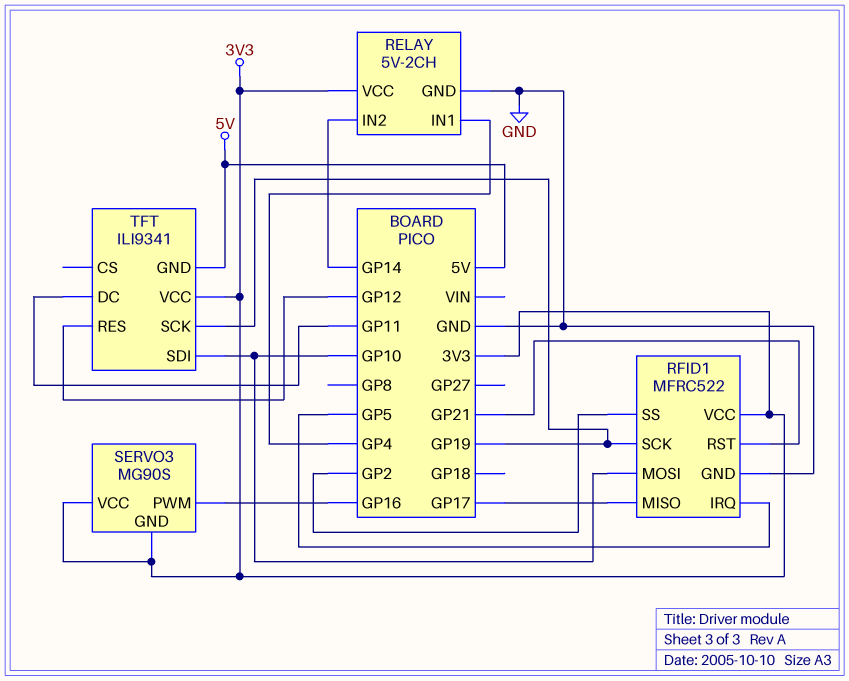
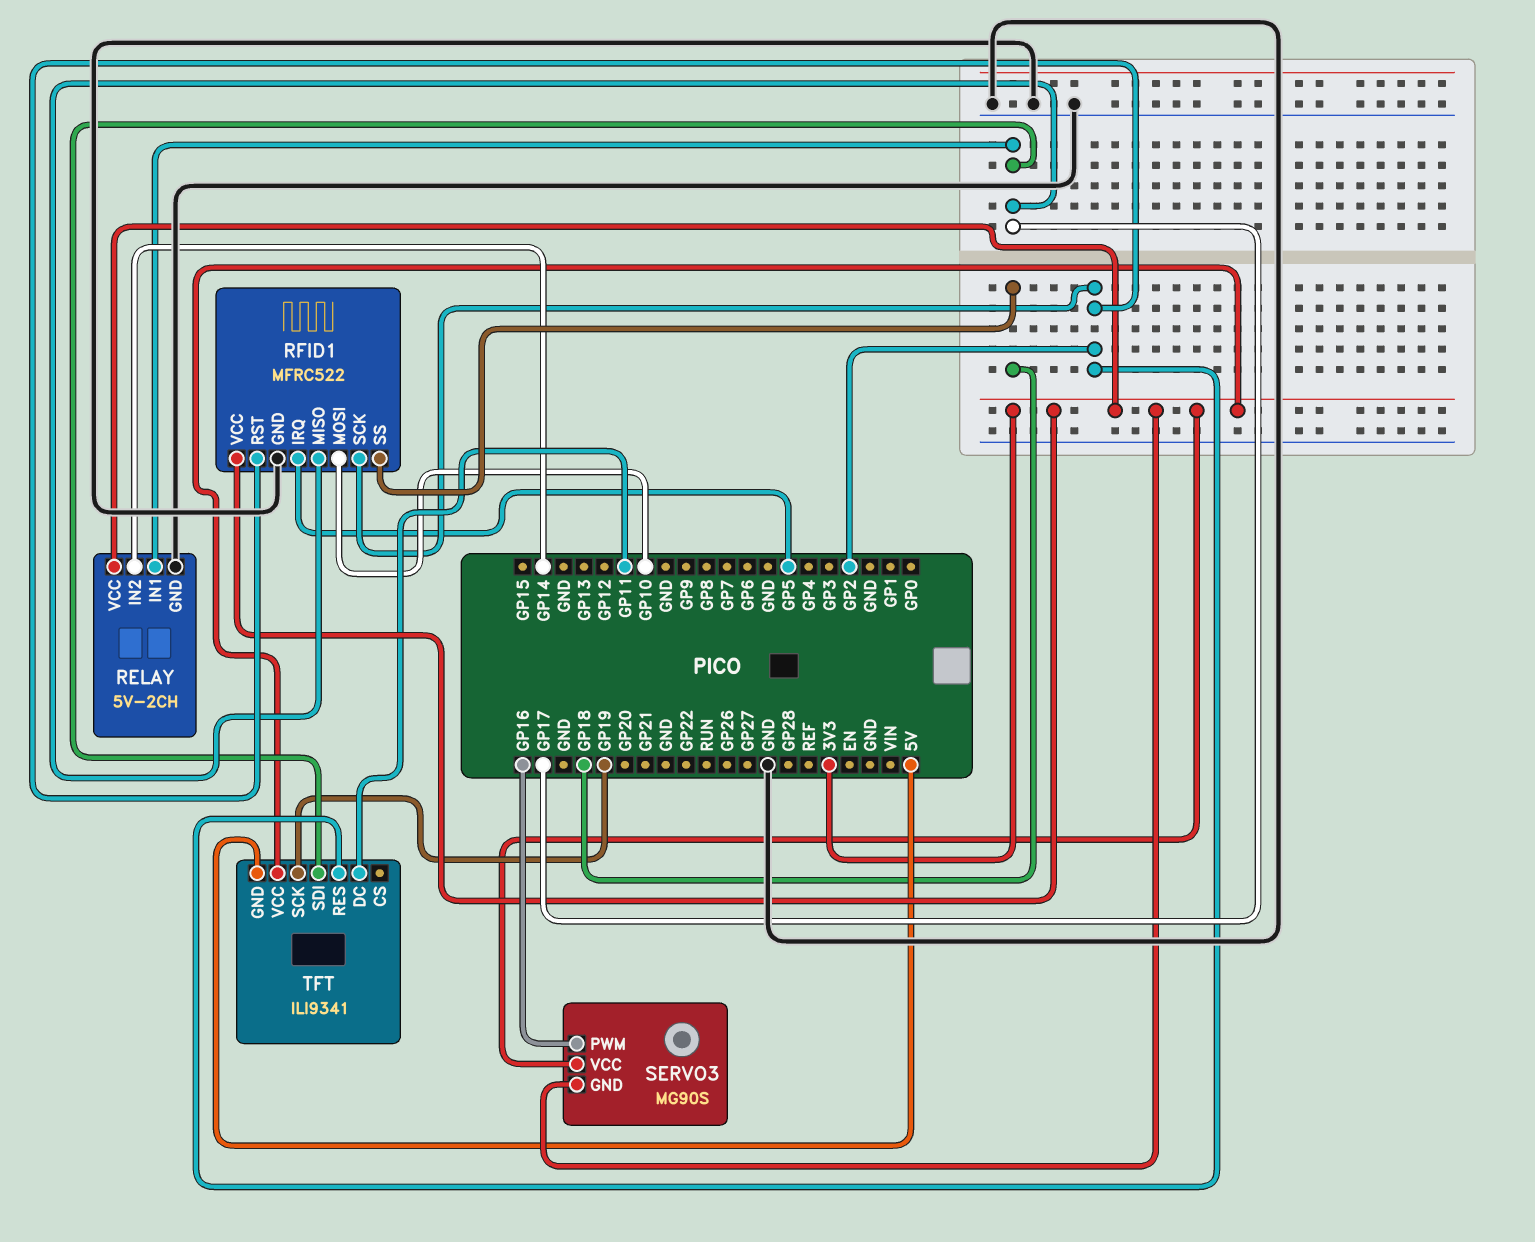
RELAY pin IN1: GP4 -> GP17
RFID1 pin RST: GP21 -> GP2
RFID1 pin SCK: GP19 -> GP2
RFID1 pin SS: GP2 -> GP18
TFT pin RES: GP12 -> GP2
TFT pin SDI: GP10 -> GP17

